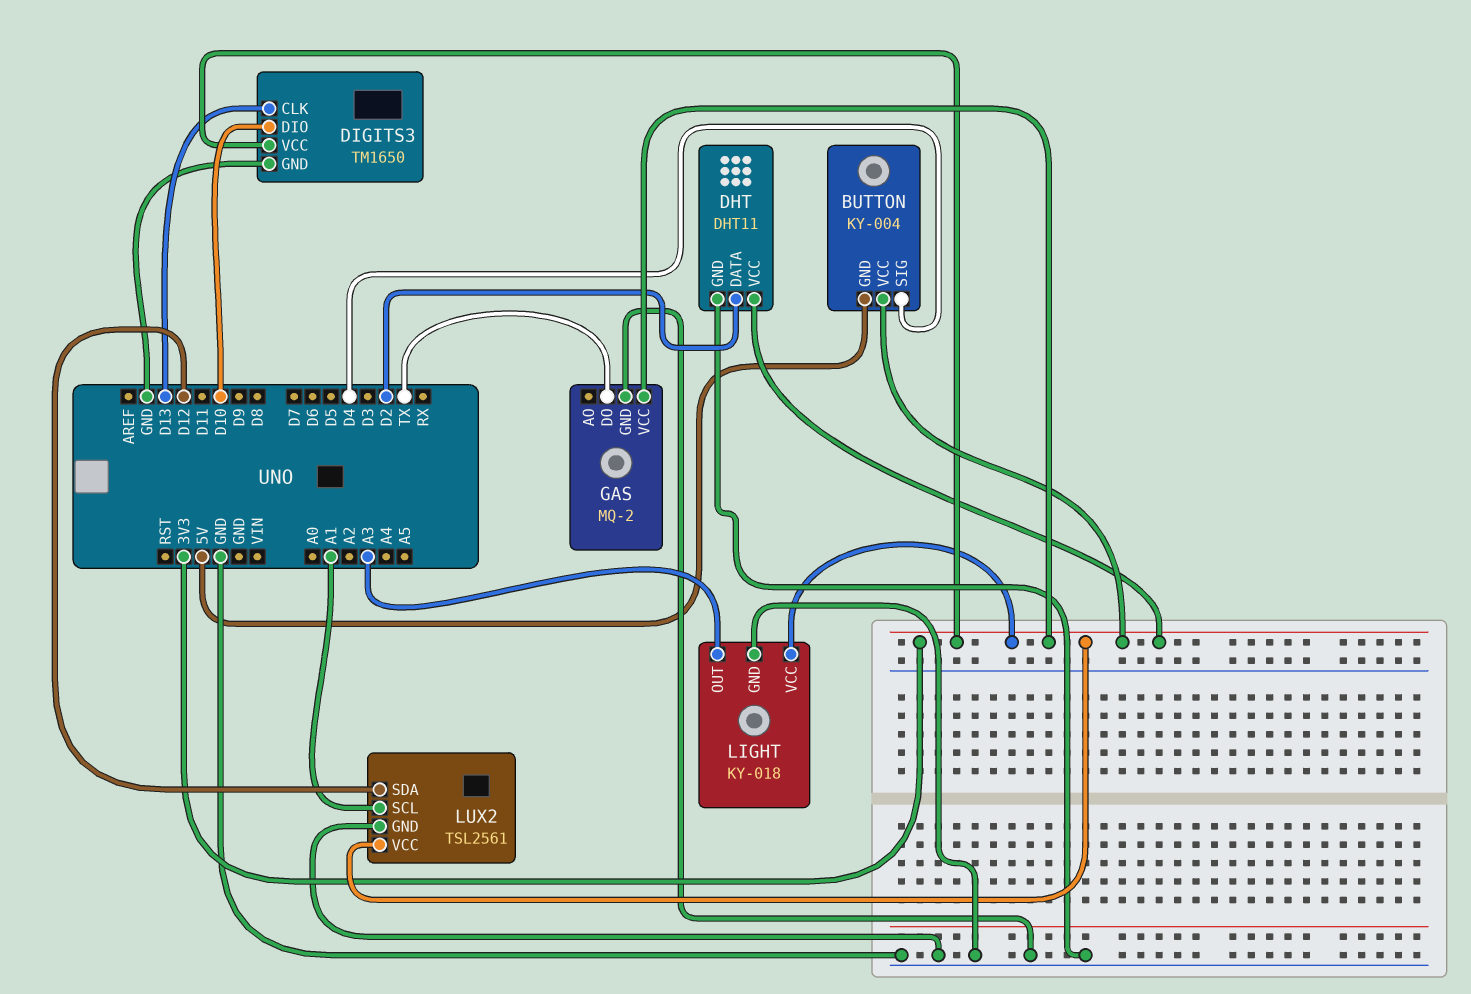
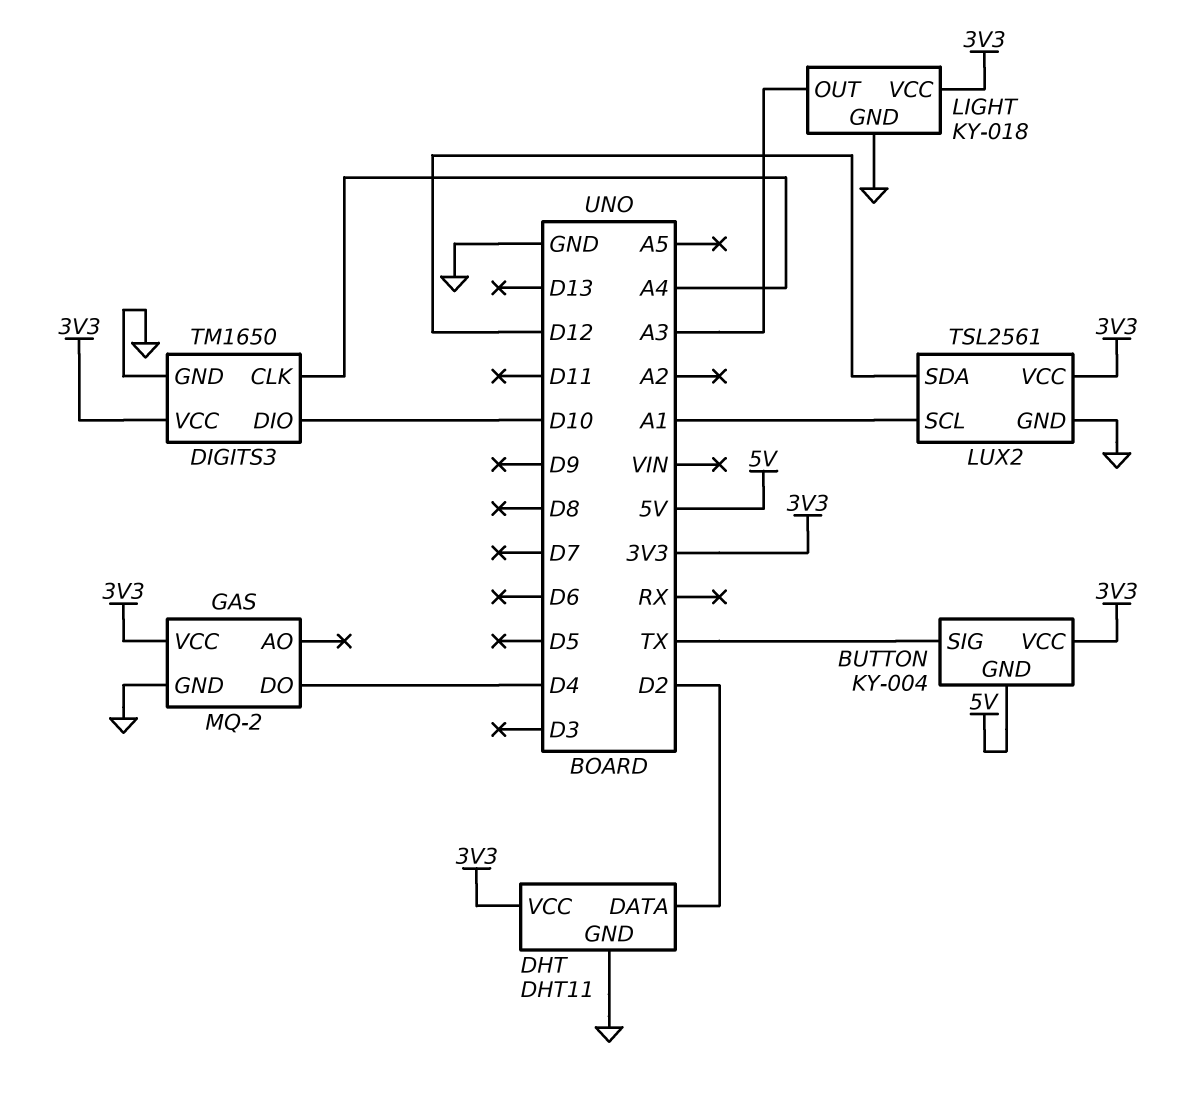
BUTTON pin SIG: D4 -> TX
DIGITS3 pin CLK: D13 -> A4
GAS pin DO: TX -> D4

